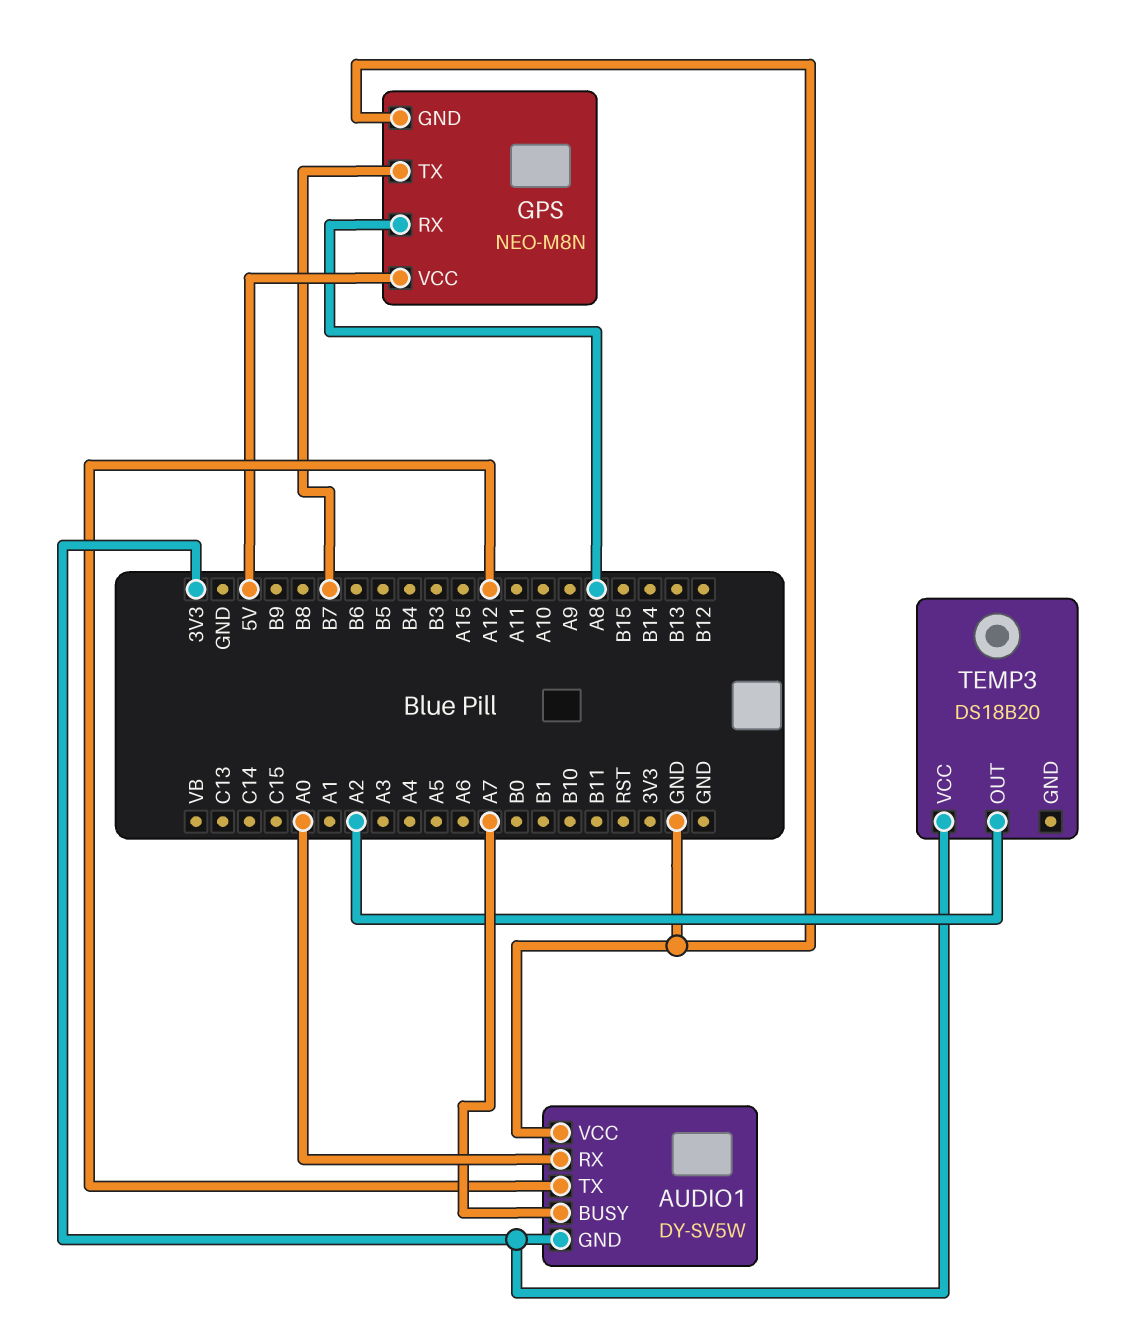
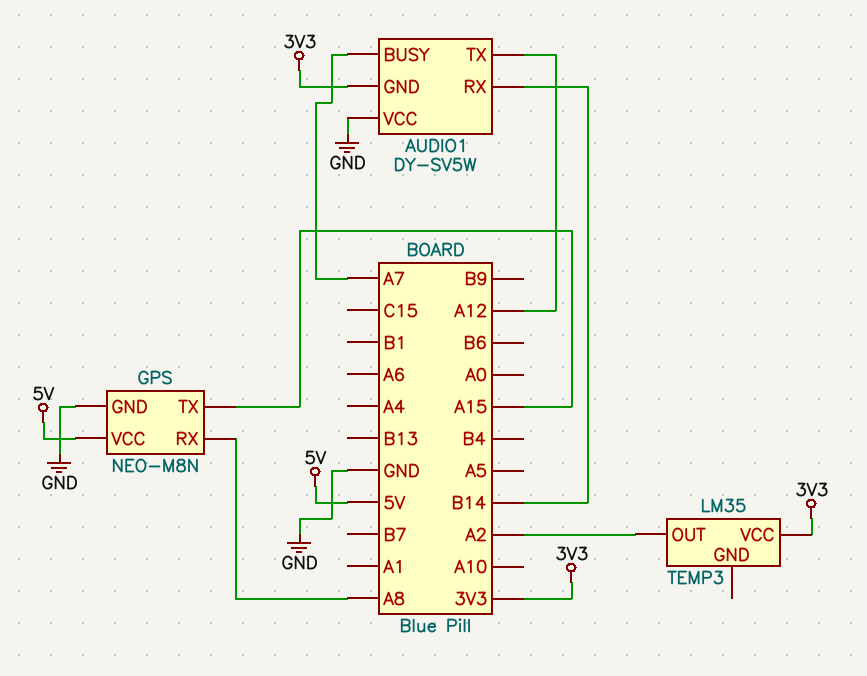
AUDIO1 pin RX: A0 -> B14
GPS pin TX: B7 -> A15
TEMP3: DS18B20 -> LM35

